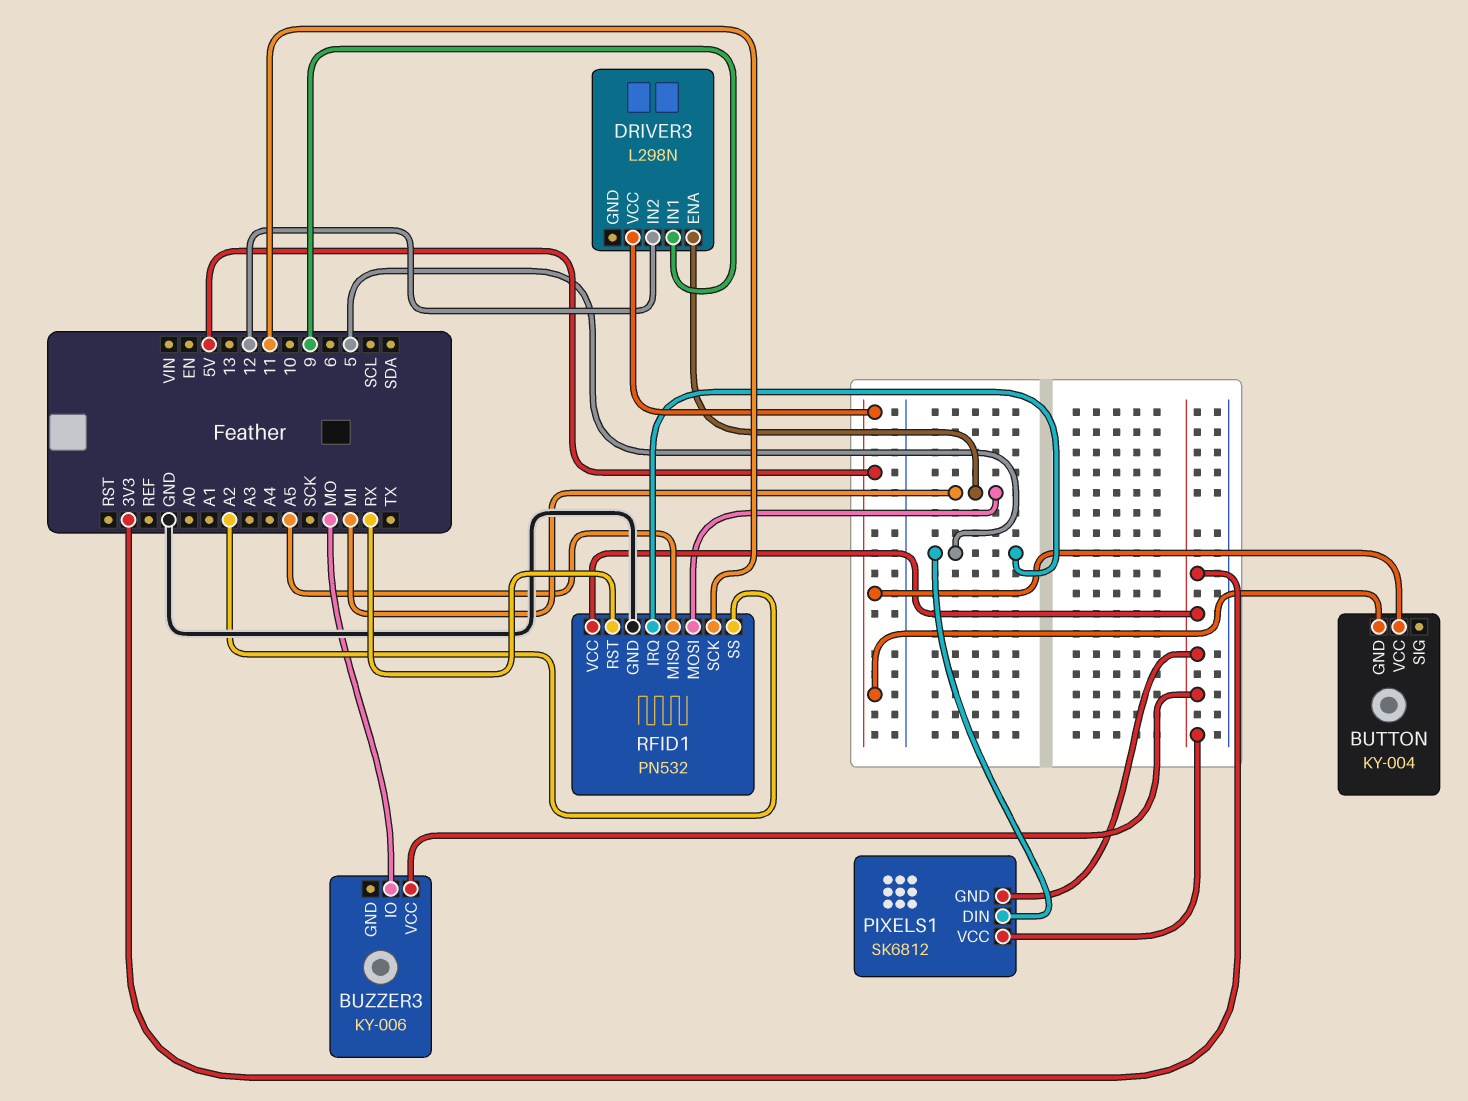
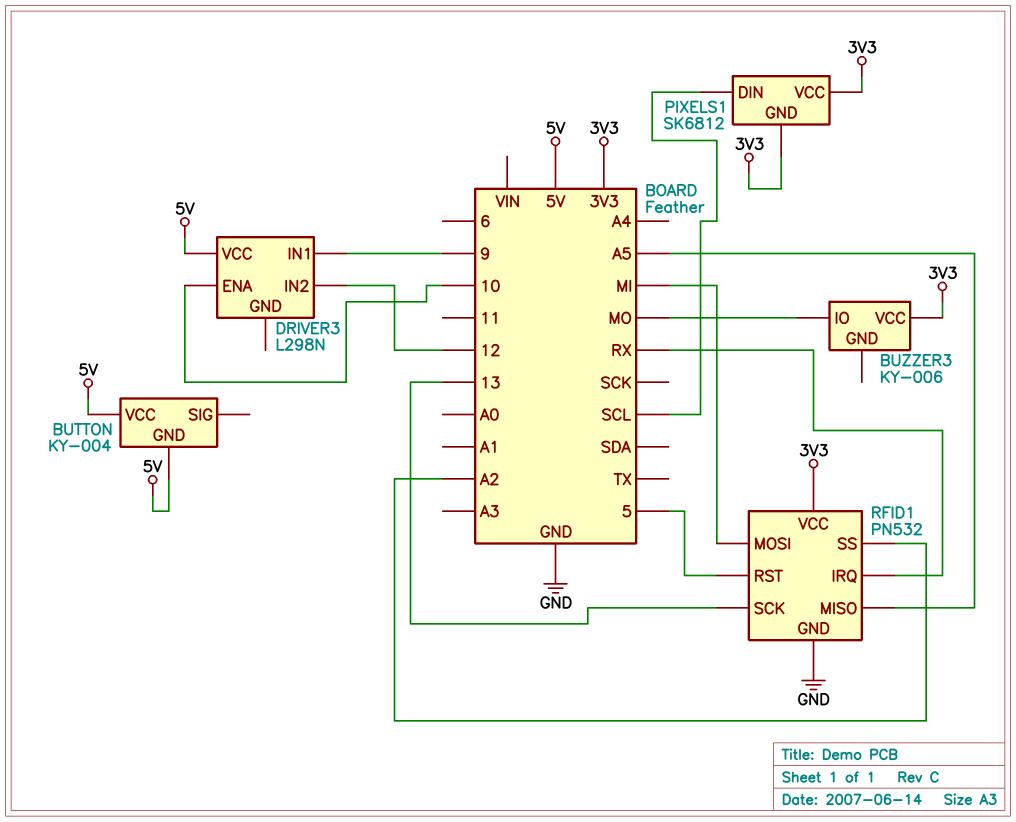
DRIVER3 pin ENA: MI -> 10
PIXELS1 pin DIN: 5 -> SCL
RFID1 pin IRQ: 5 -> RX
RFID1 pin RST: RX -> 5
RFID1 pin SCK: 11 -> 13

